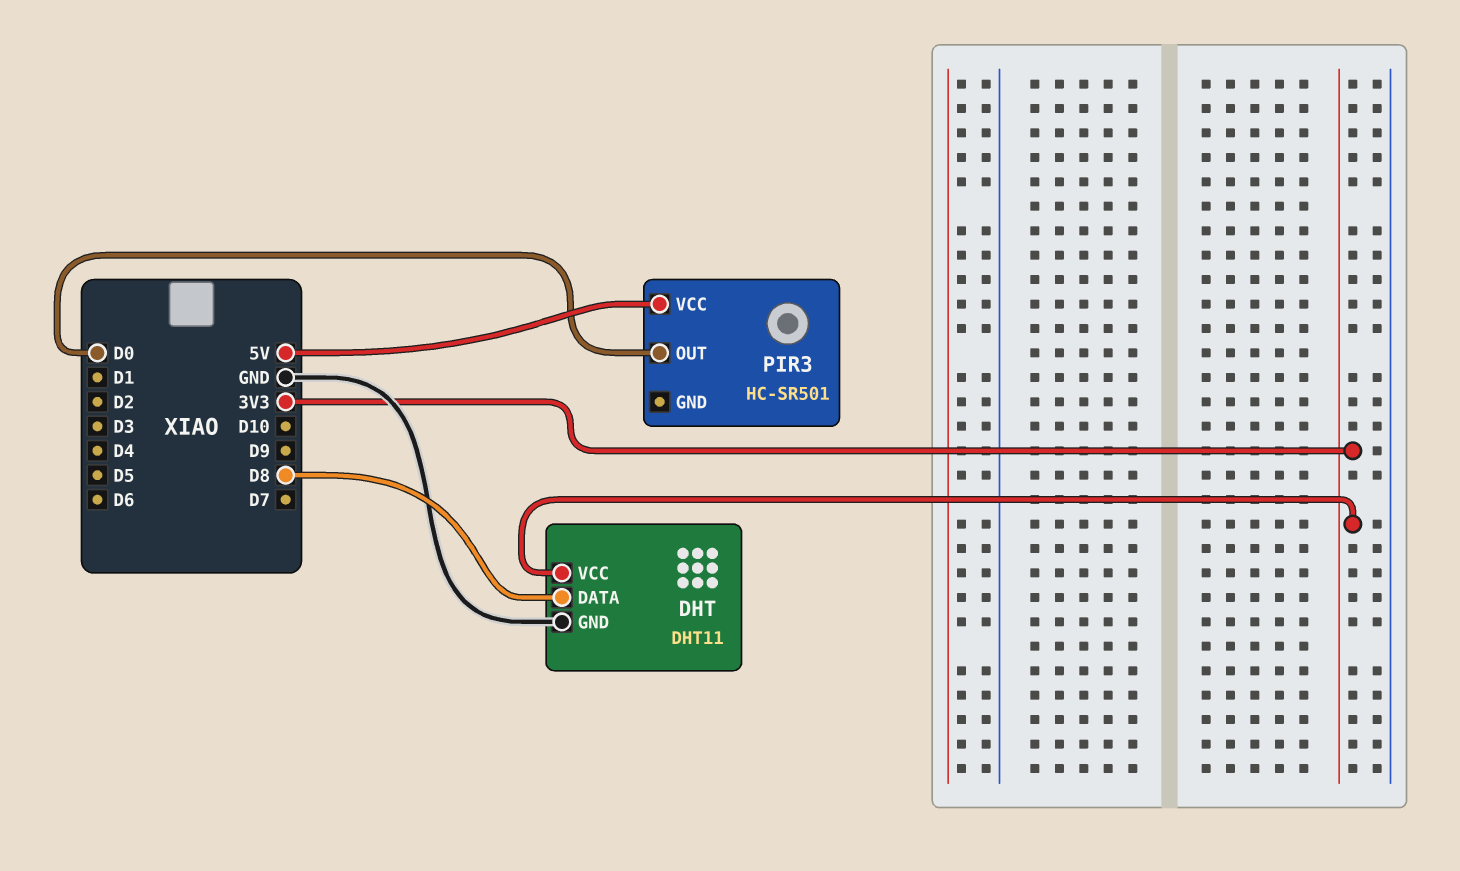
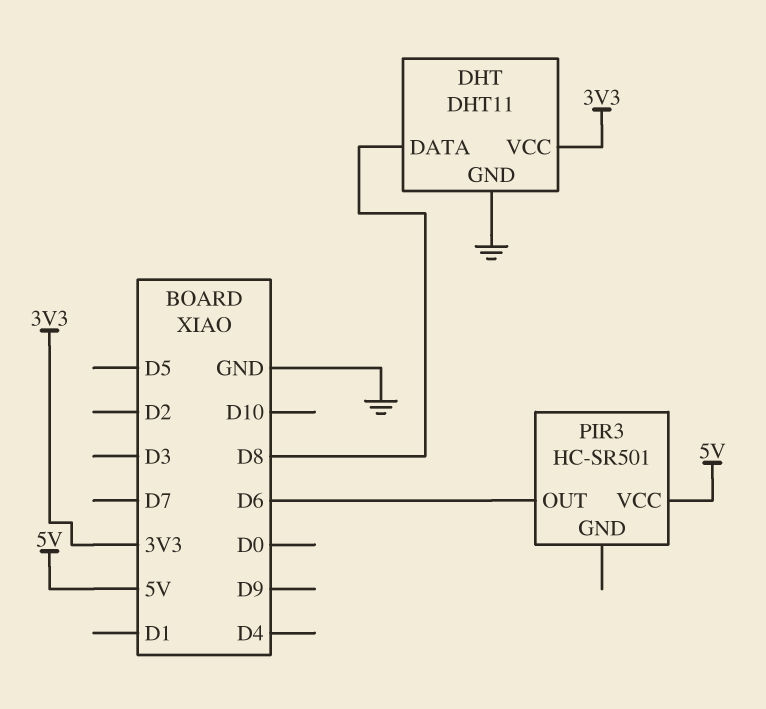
PIR3 pin OUT: D0 -> D6

